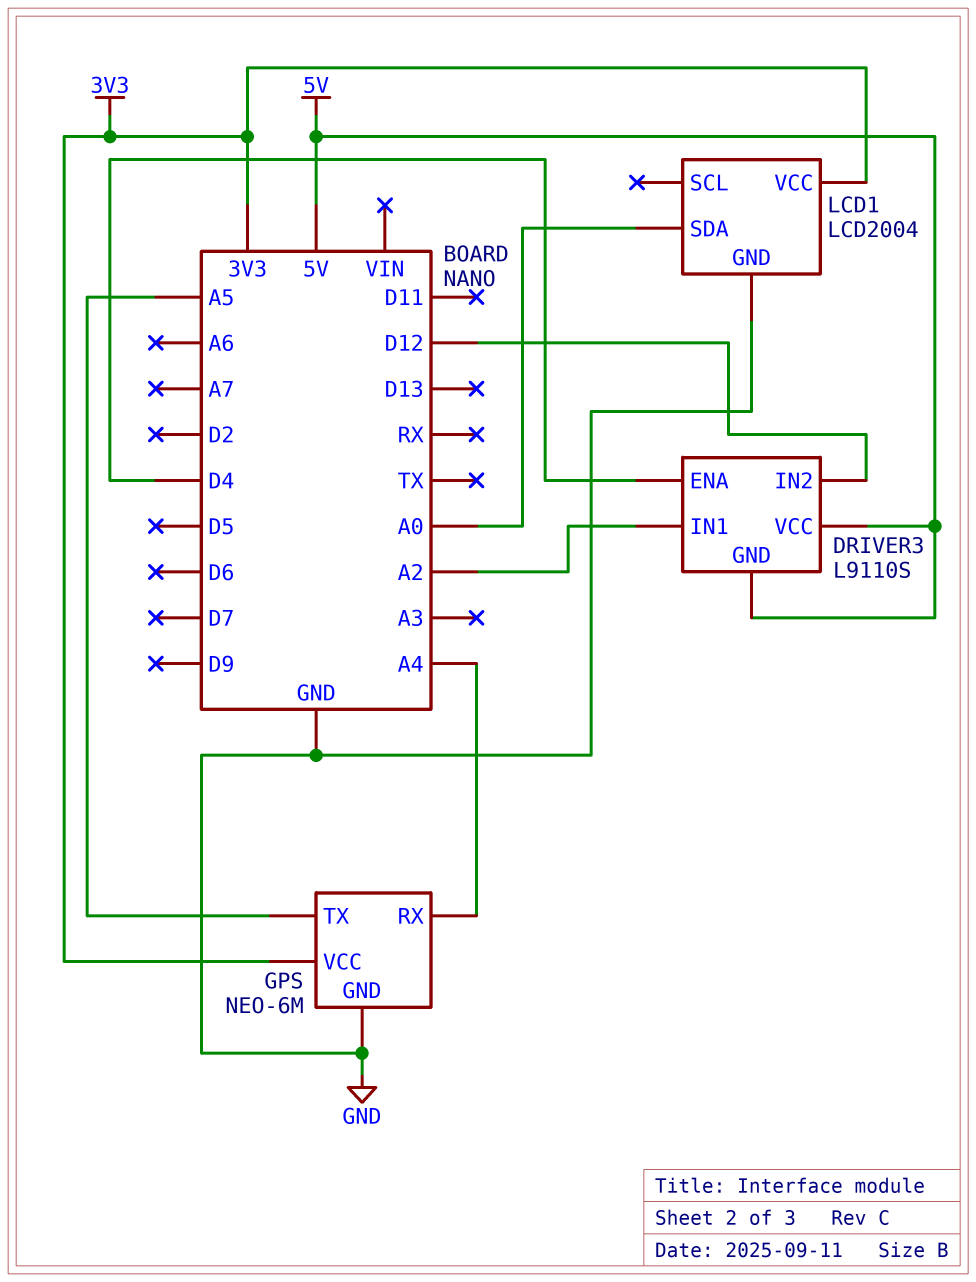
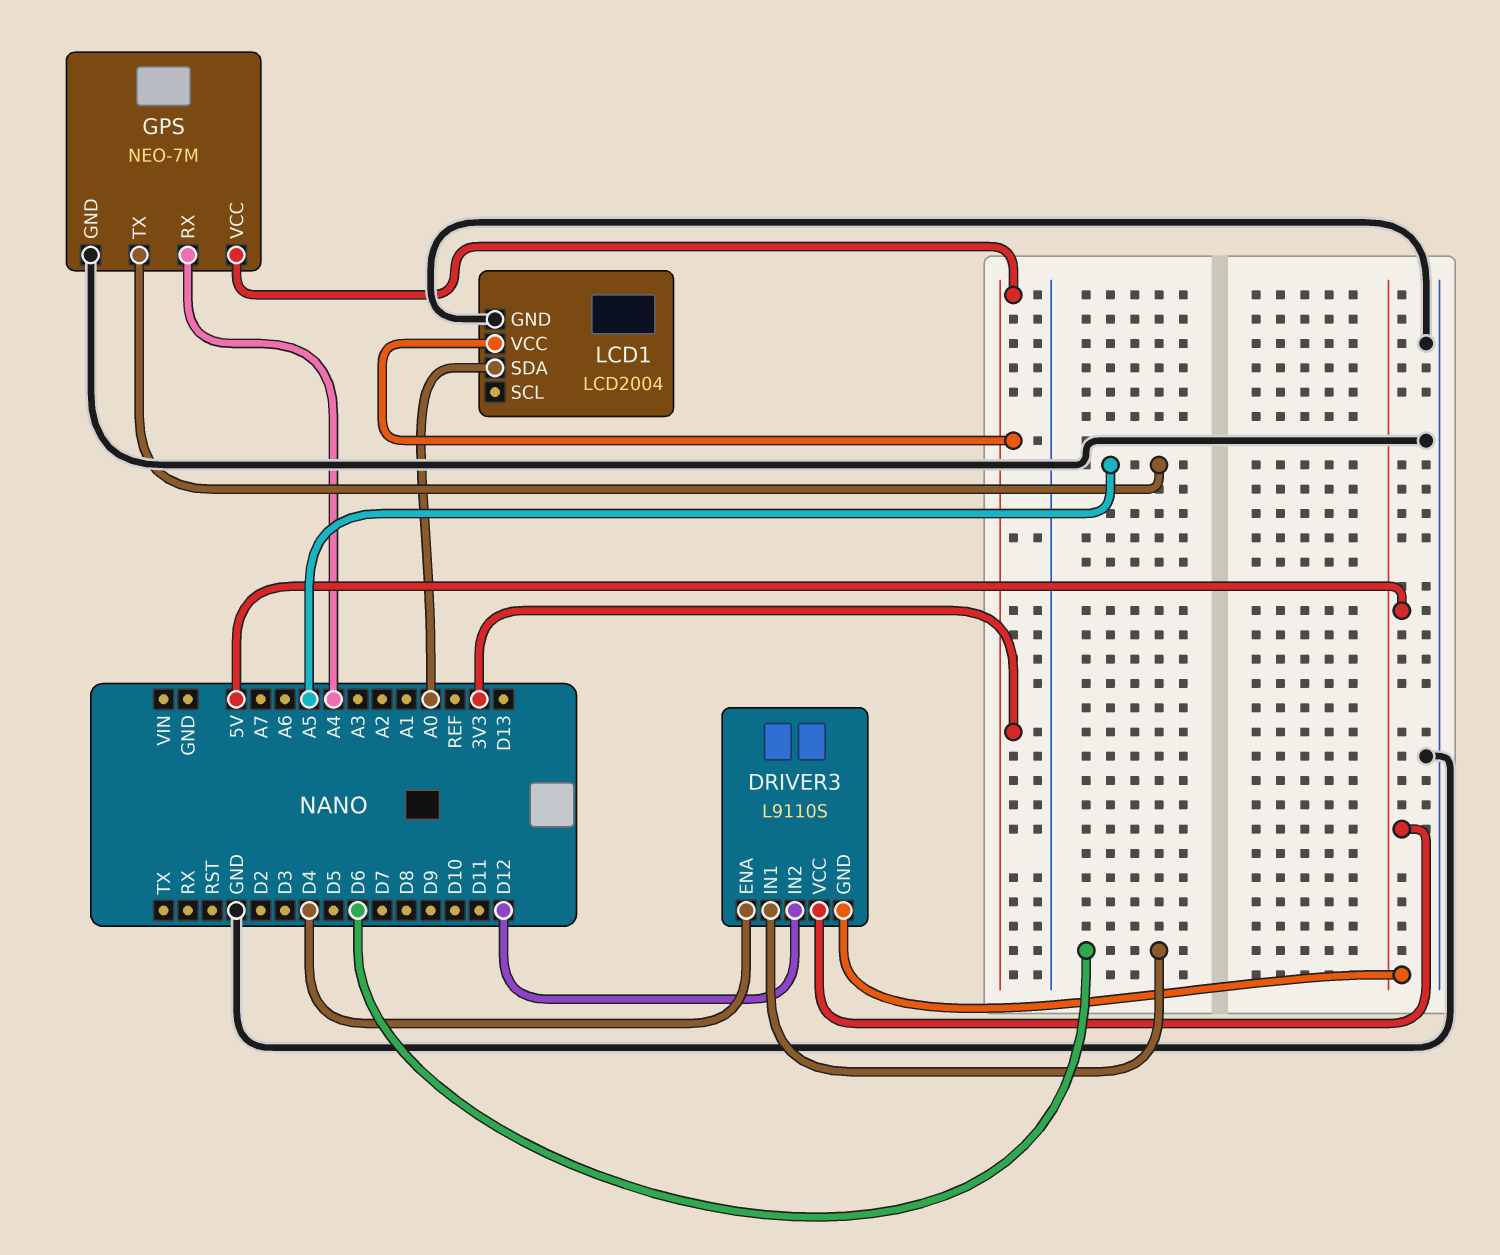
DRIVER3 pin IN1: A2 -> D6
GPS: NEO-6M -> NEO-7M

